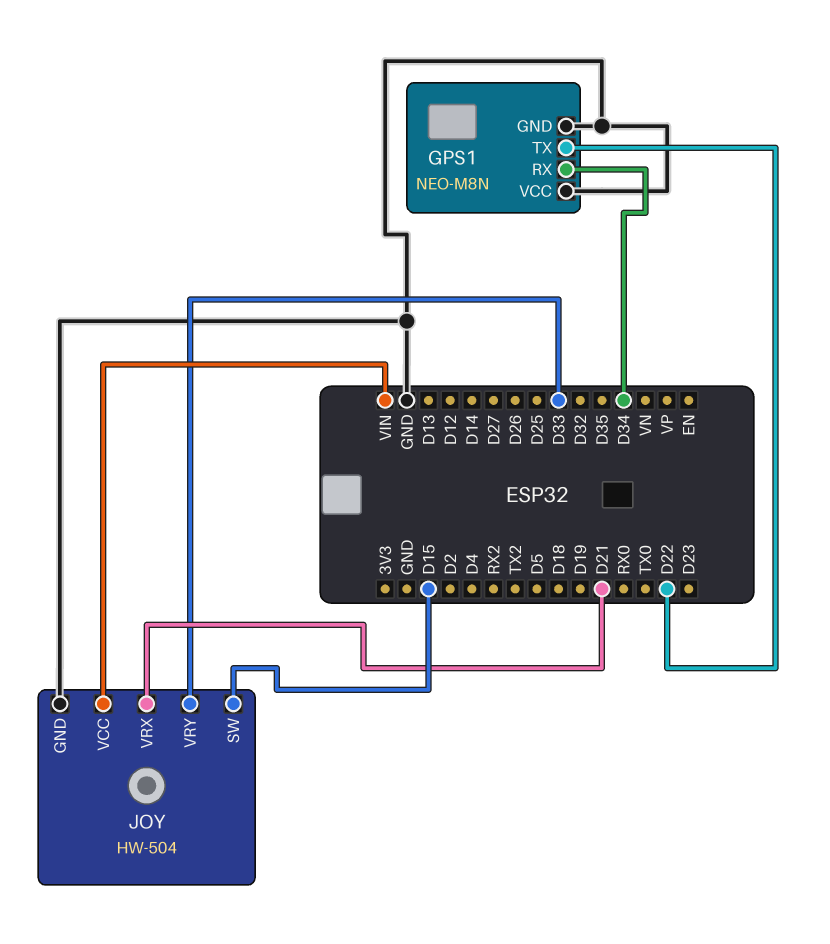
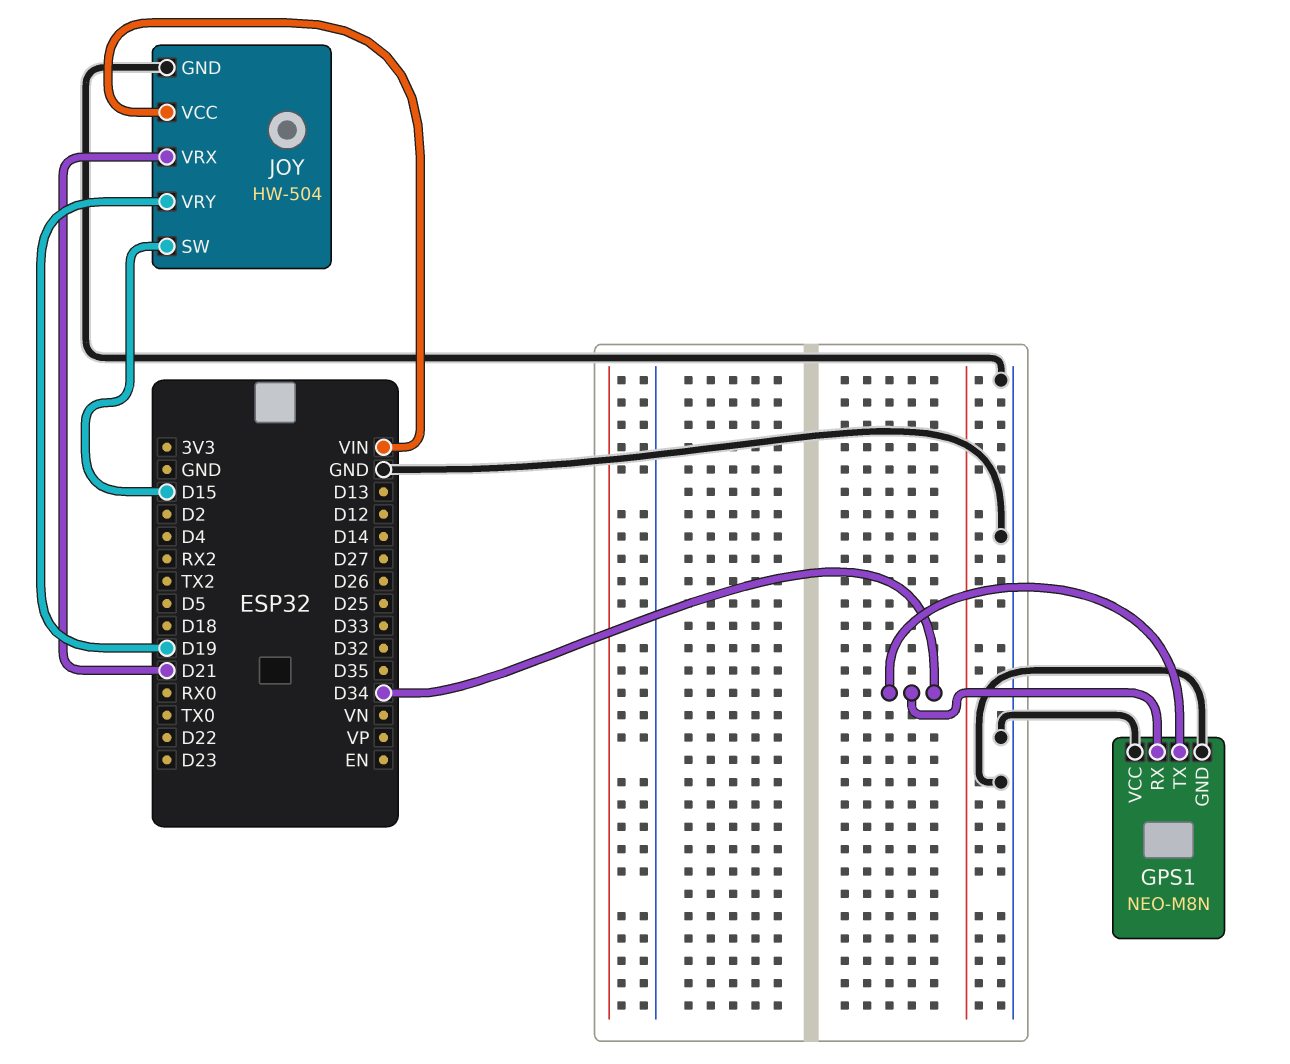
GPS1 pin TX: D22 -> D34
JOY pin VRY: D33 -> D19

